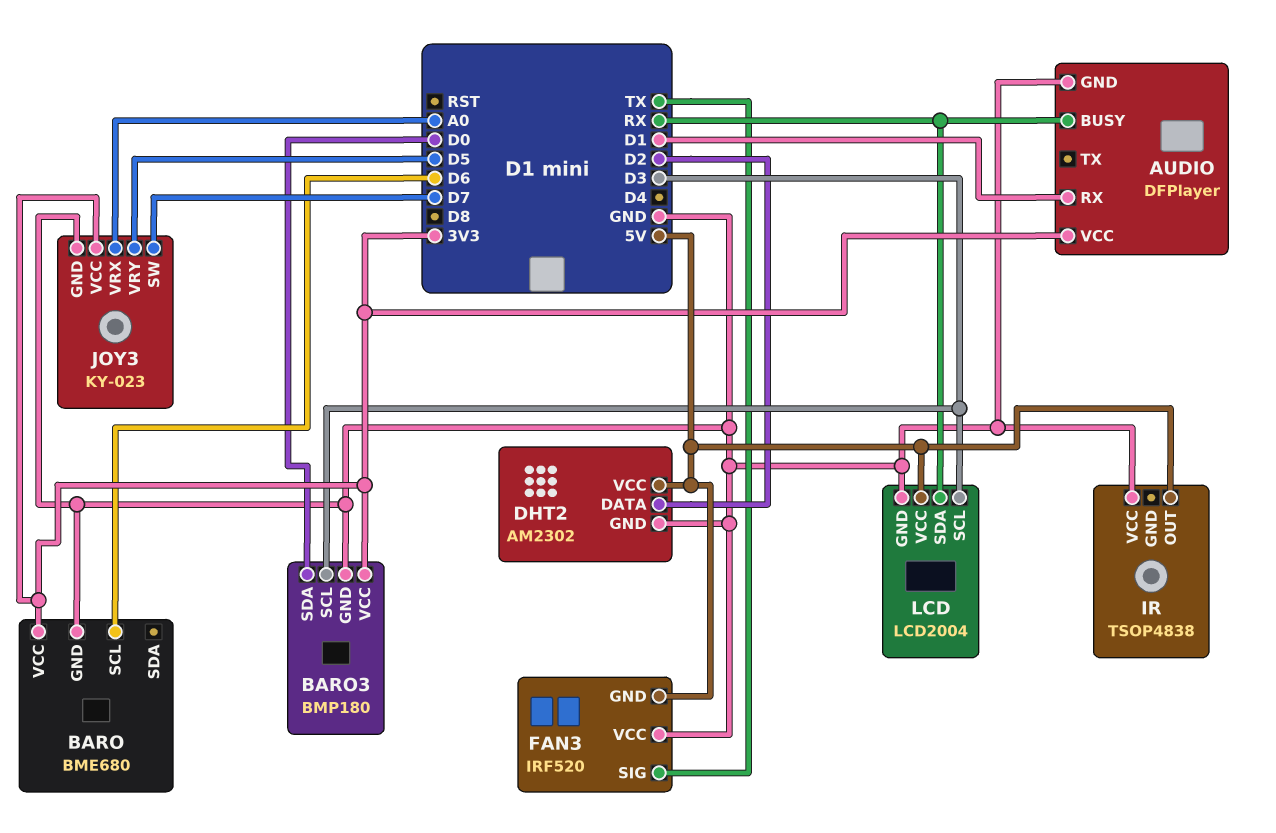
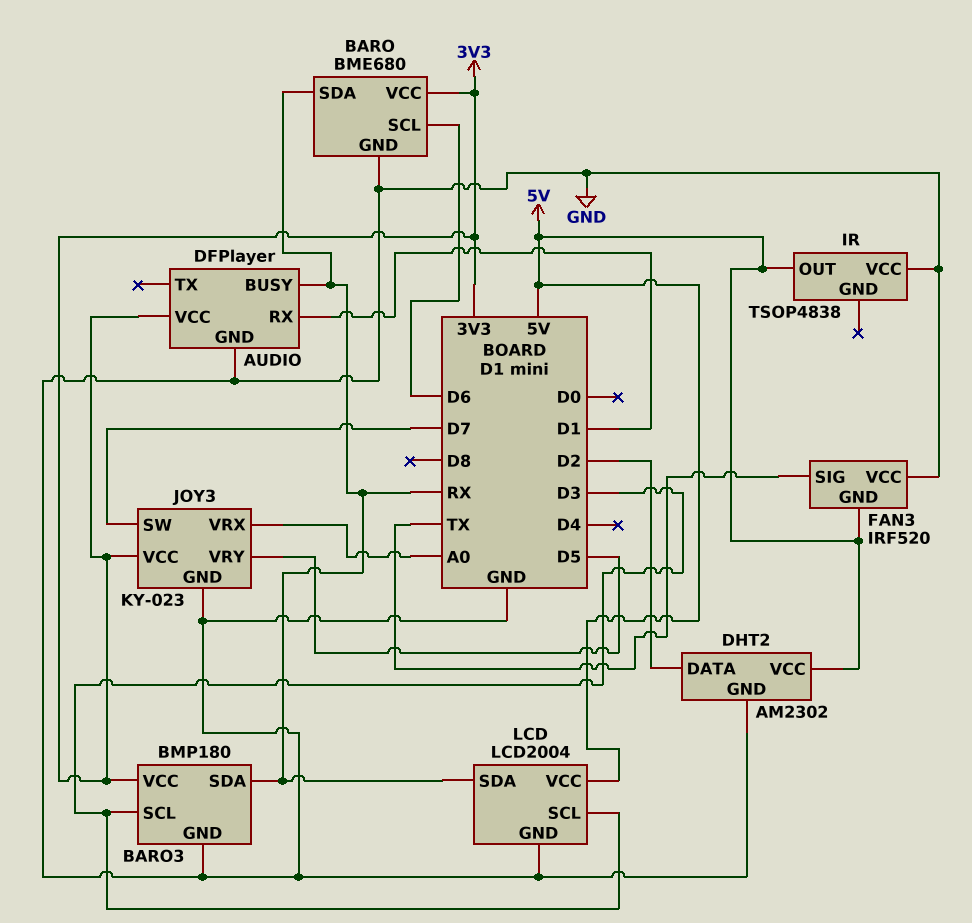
BARO pin SDA: none -> RX
BARO3 pin SDA: D0 -> RX

